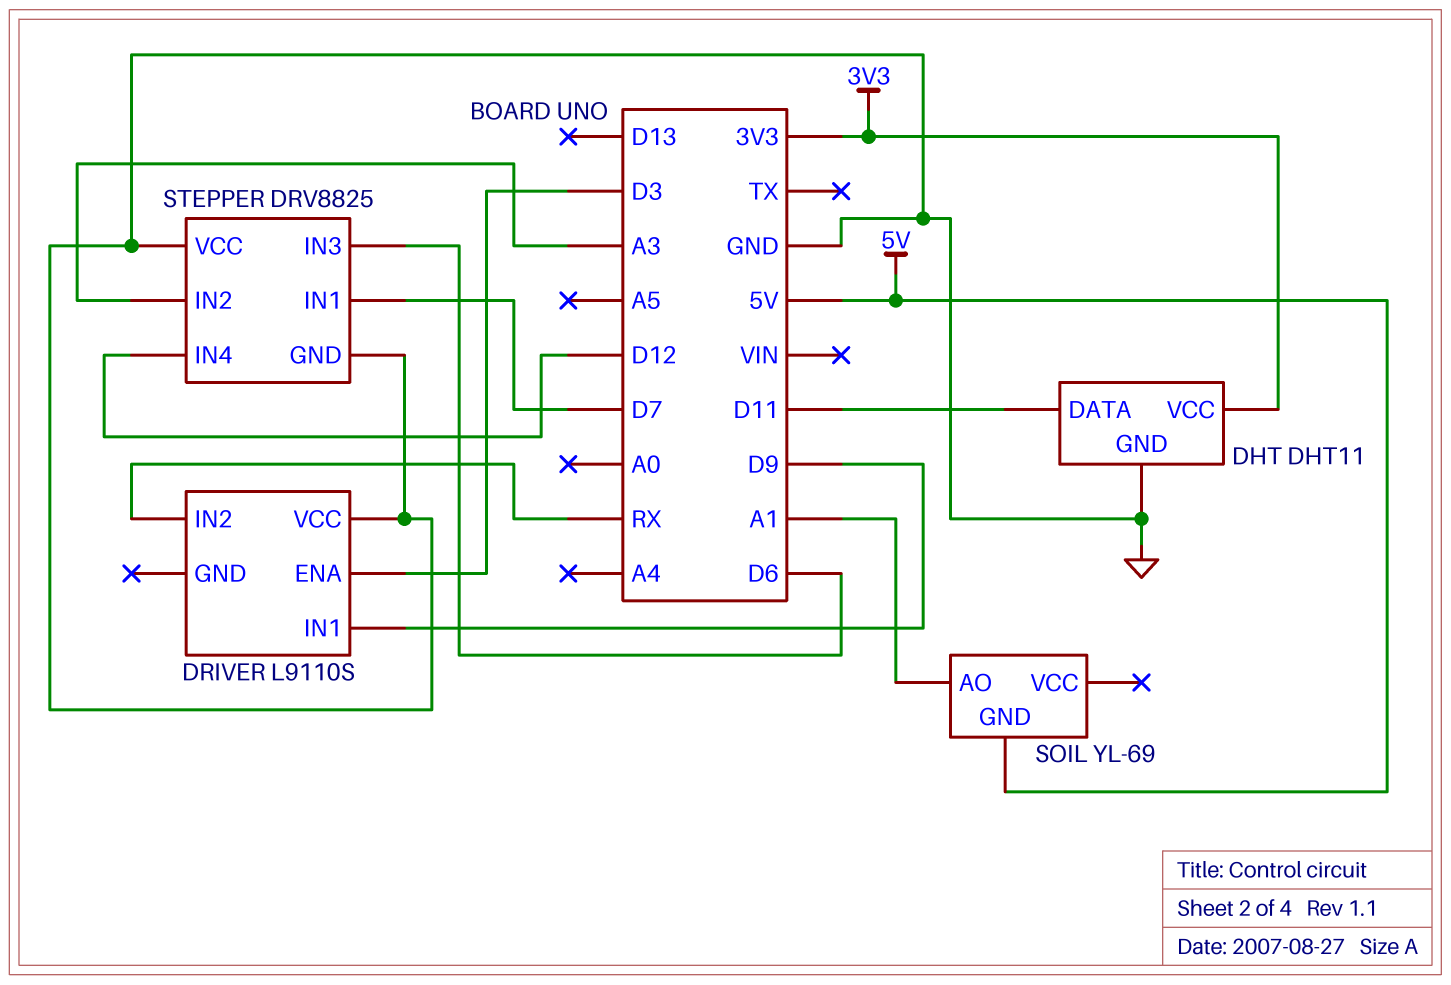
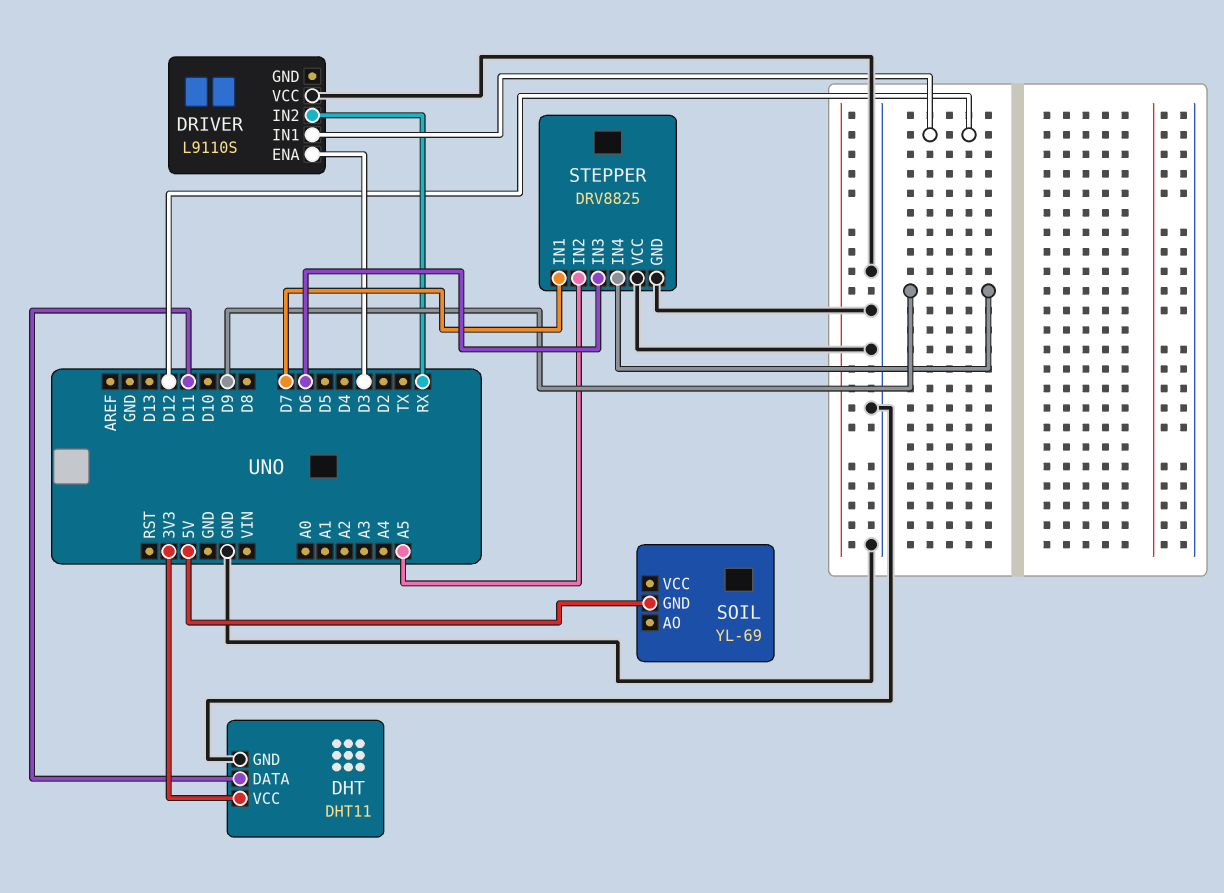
DRIVER pin IN1: D9 -> D12
SOIL pin AO: A1 -> none
STEPPER pin IN2: A3 -> A5
STEPPER pin IN4: D12 -> D9

